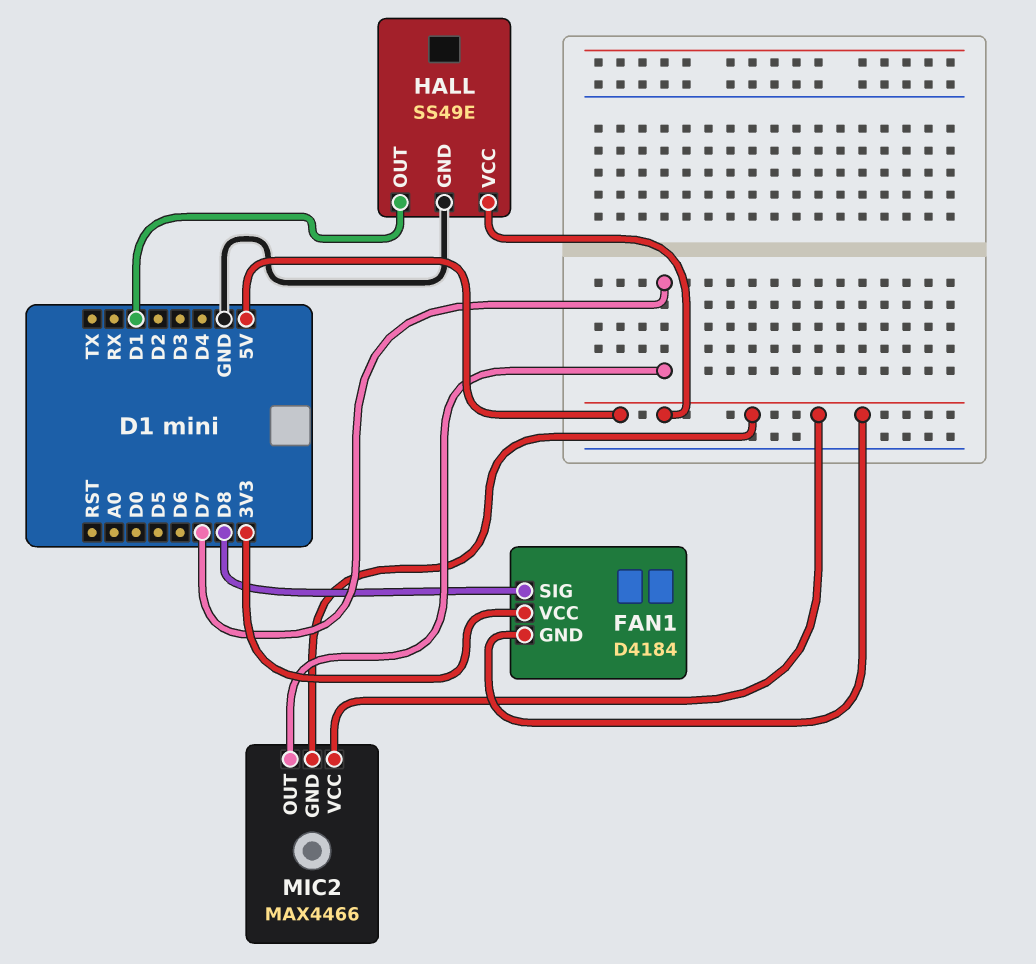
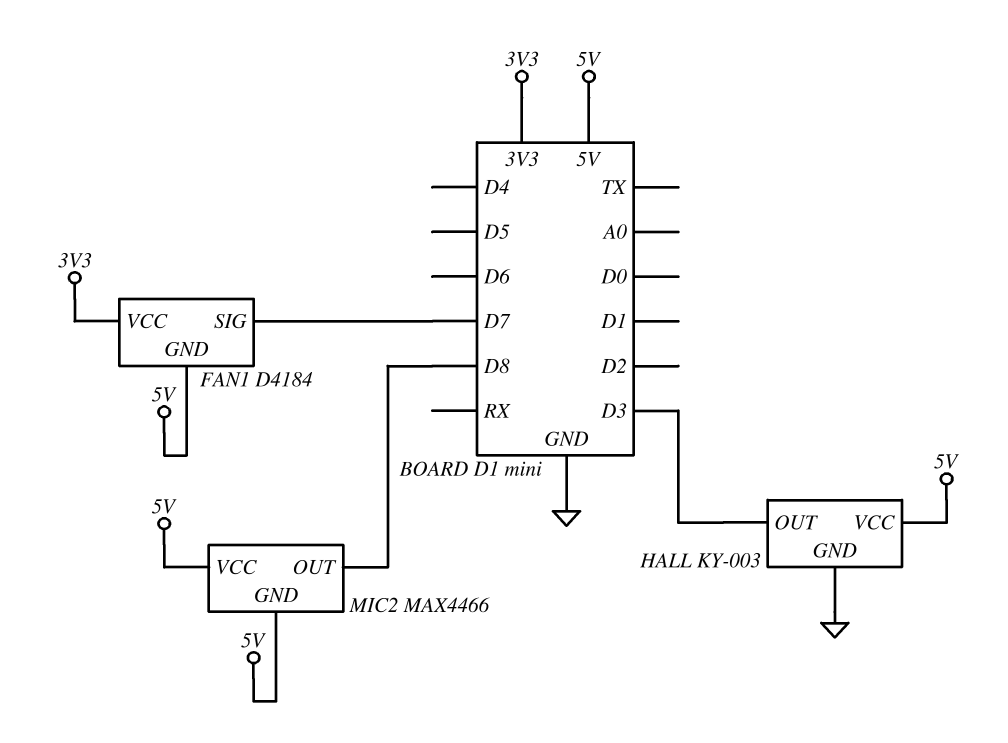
FAN1 pin SIG: D8 -> D7
HALL: SS49E -> KY-003
HALL pin OUT: D1 -> D3
MIC2 pin OUT: D7 -> D8

